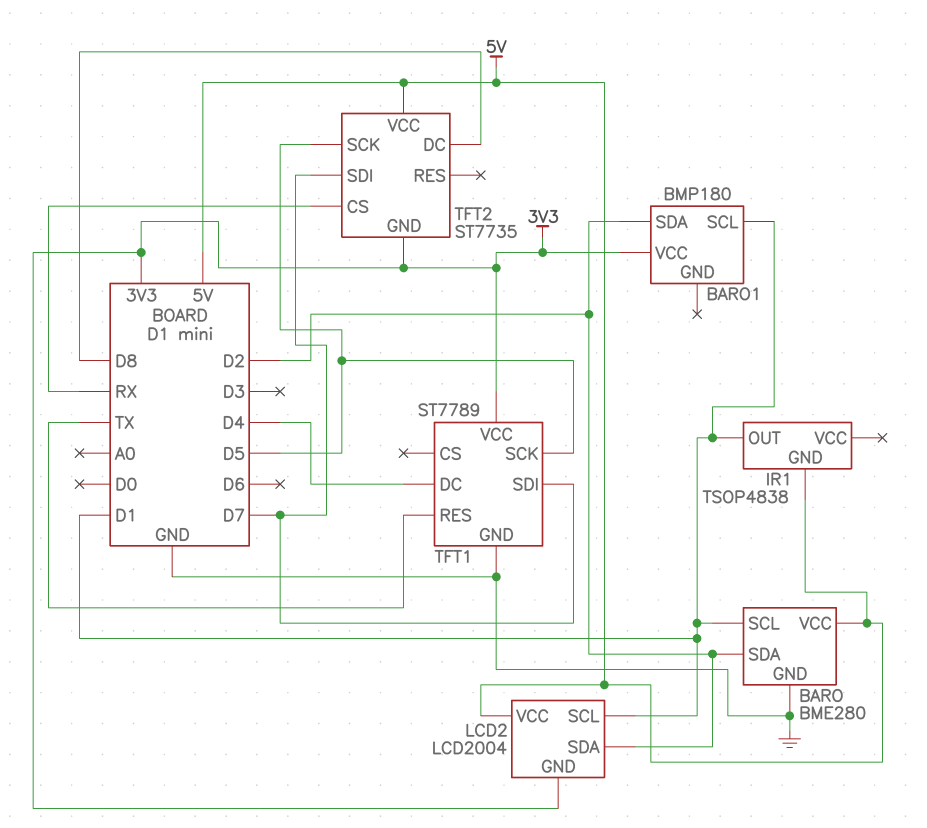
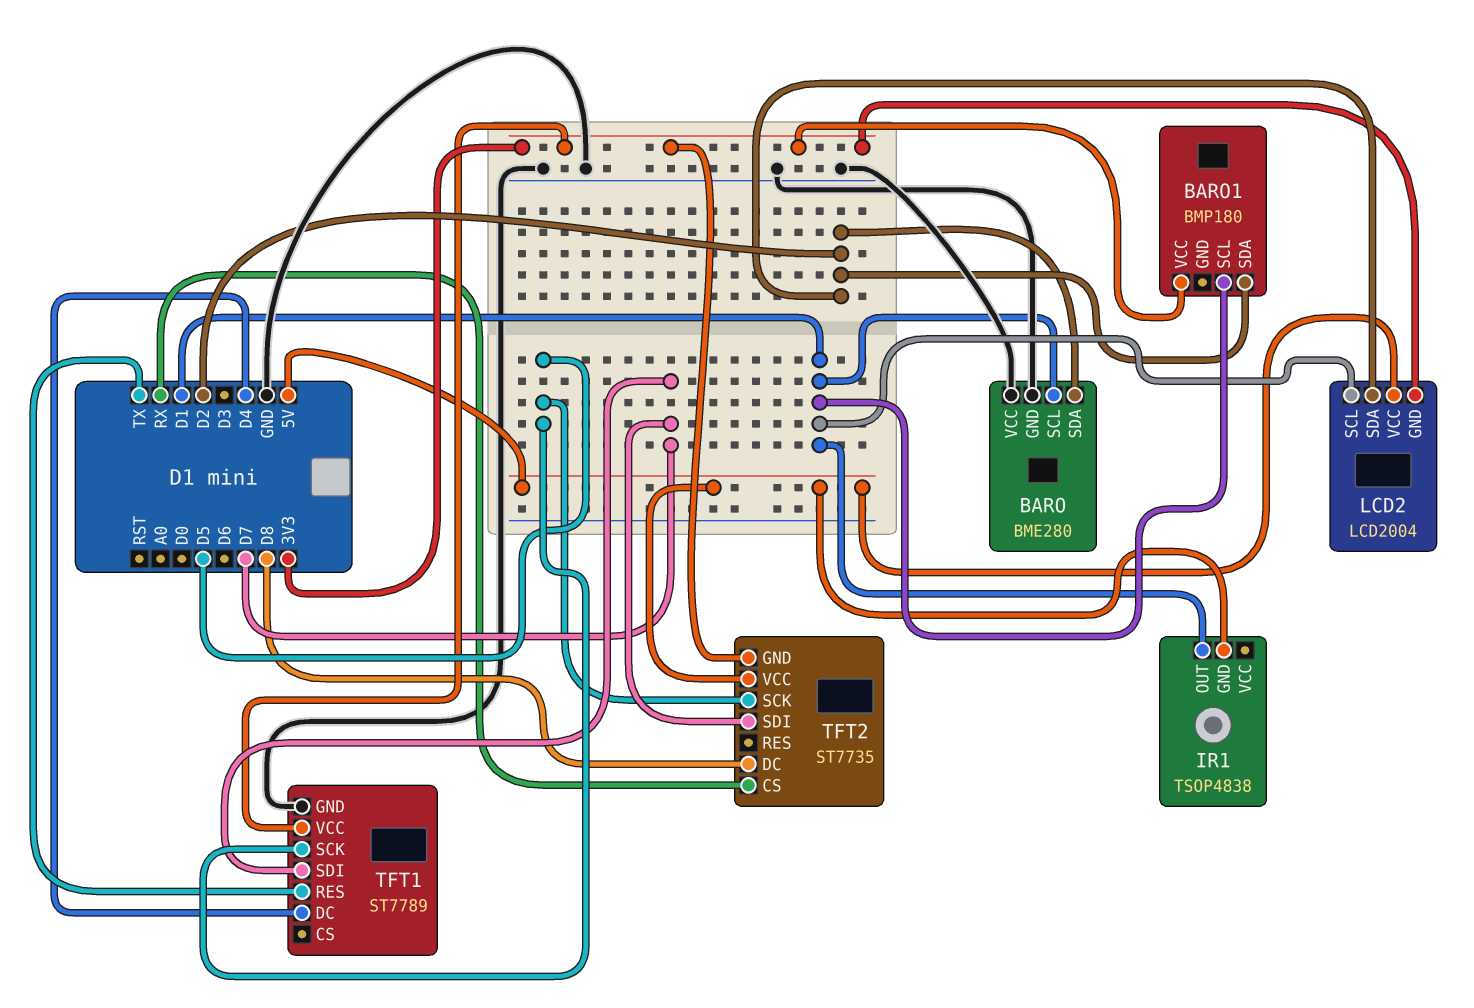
BARO pin VCC: 5V -> GND

